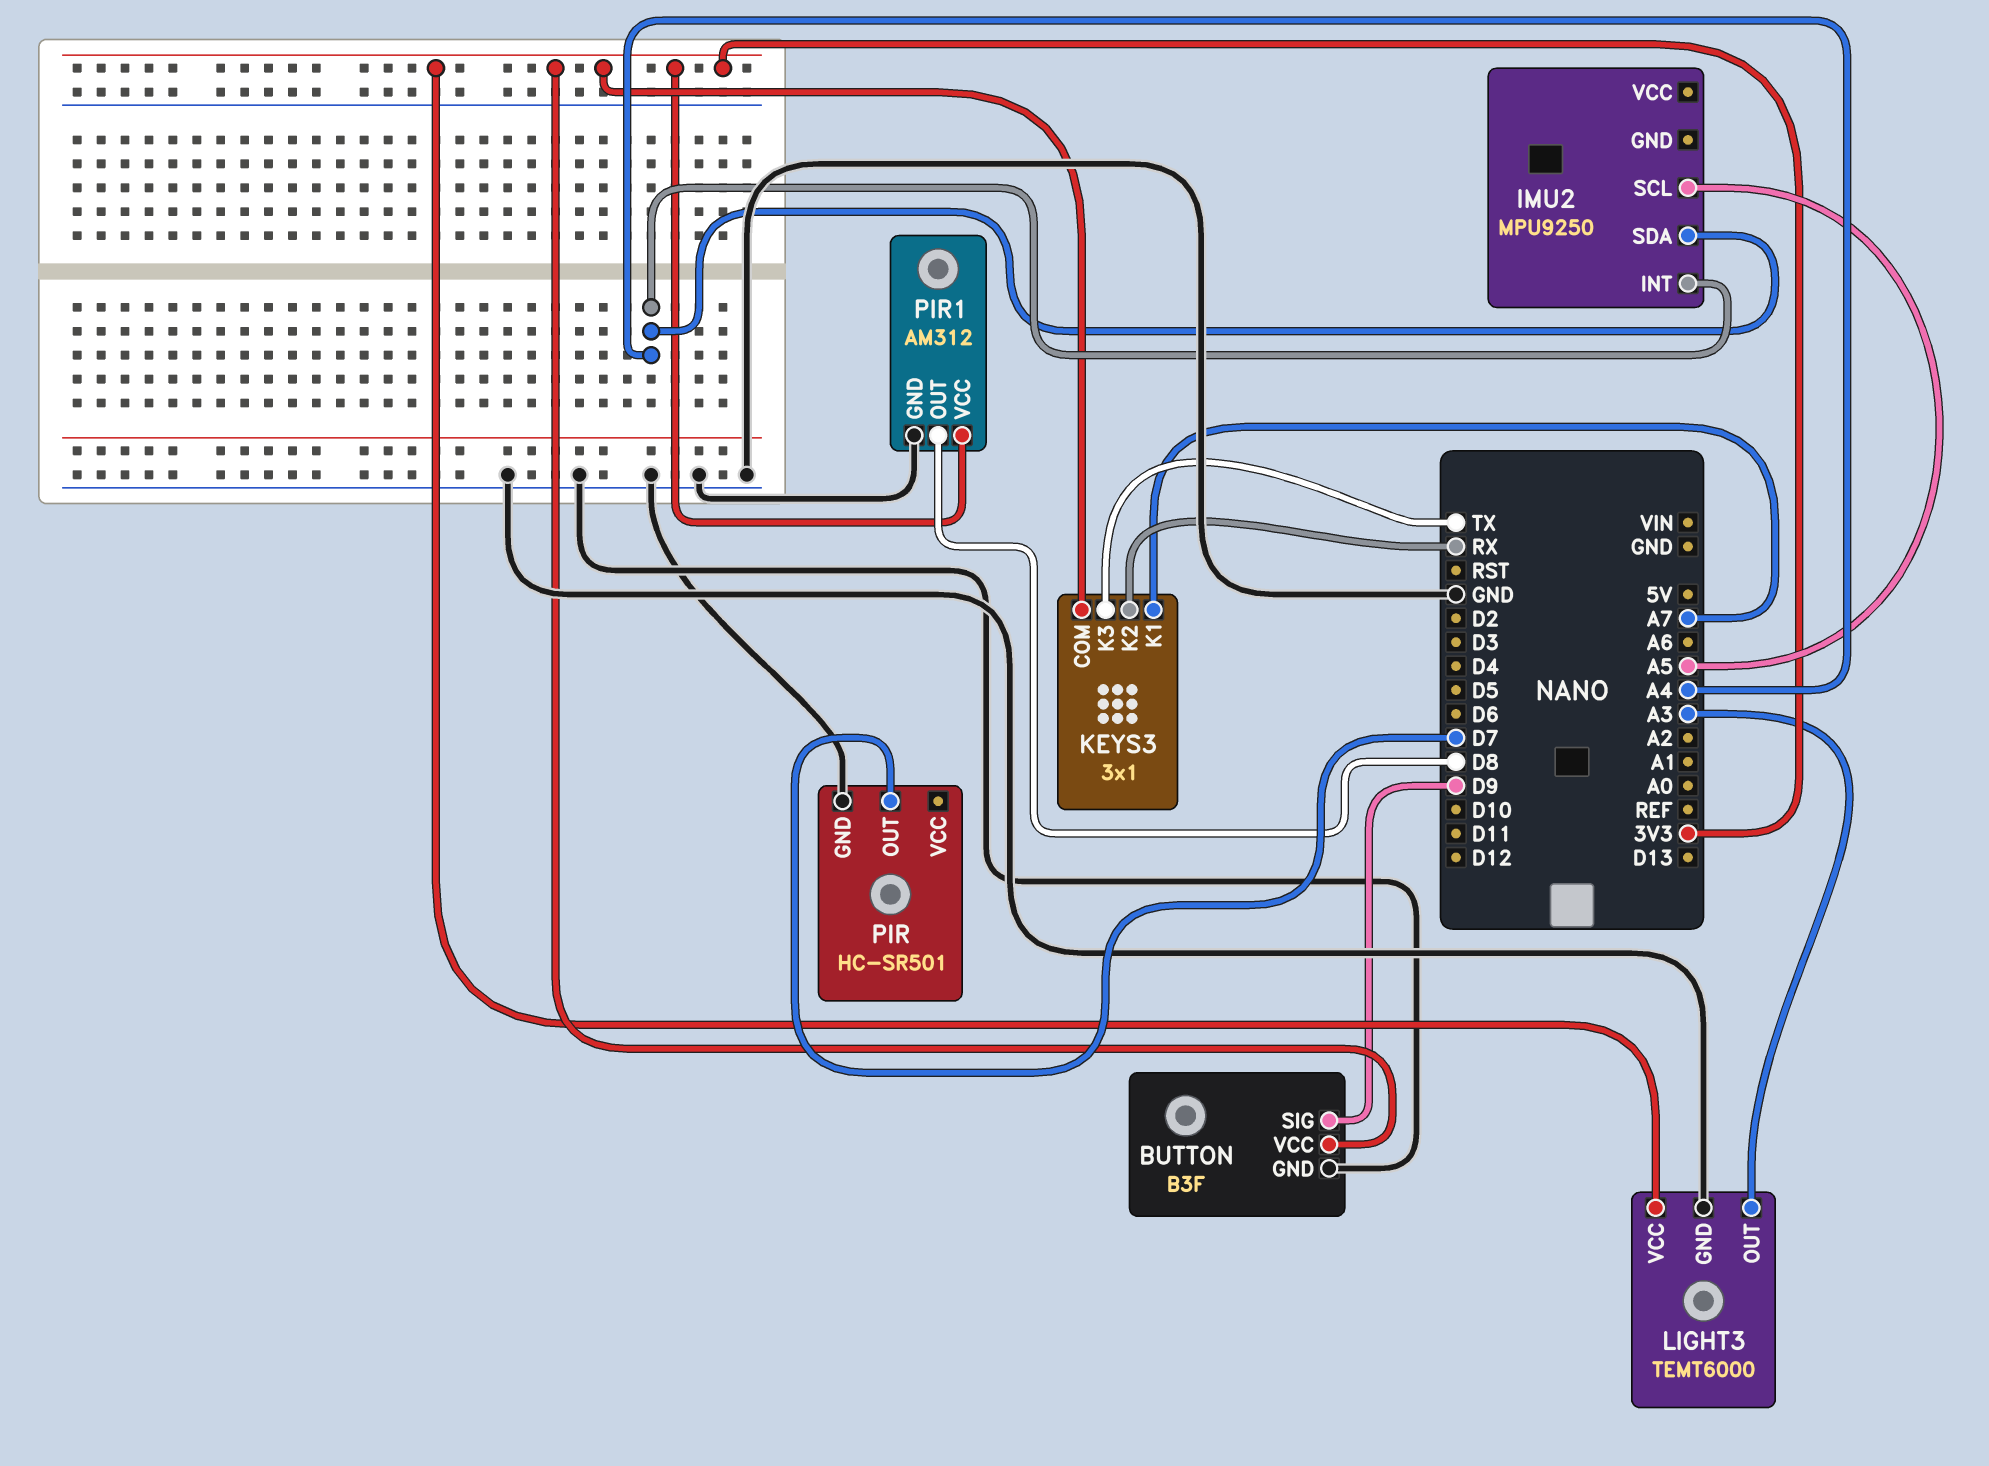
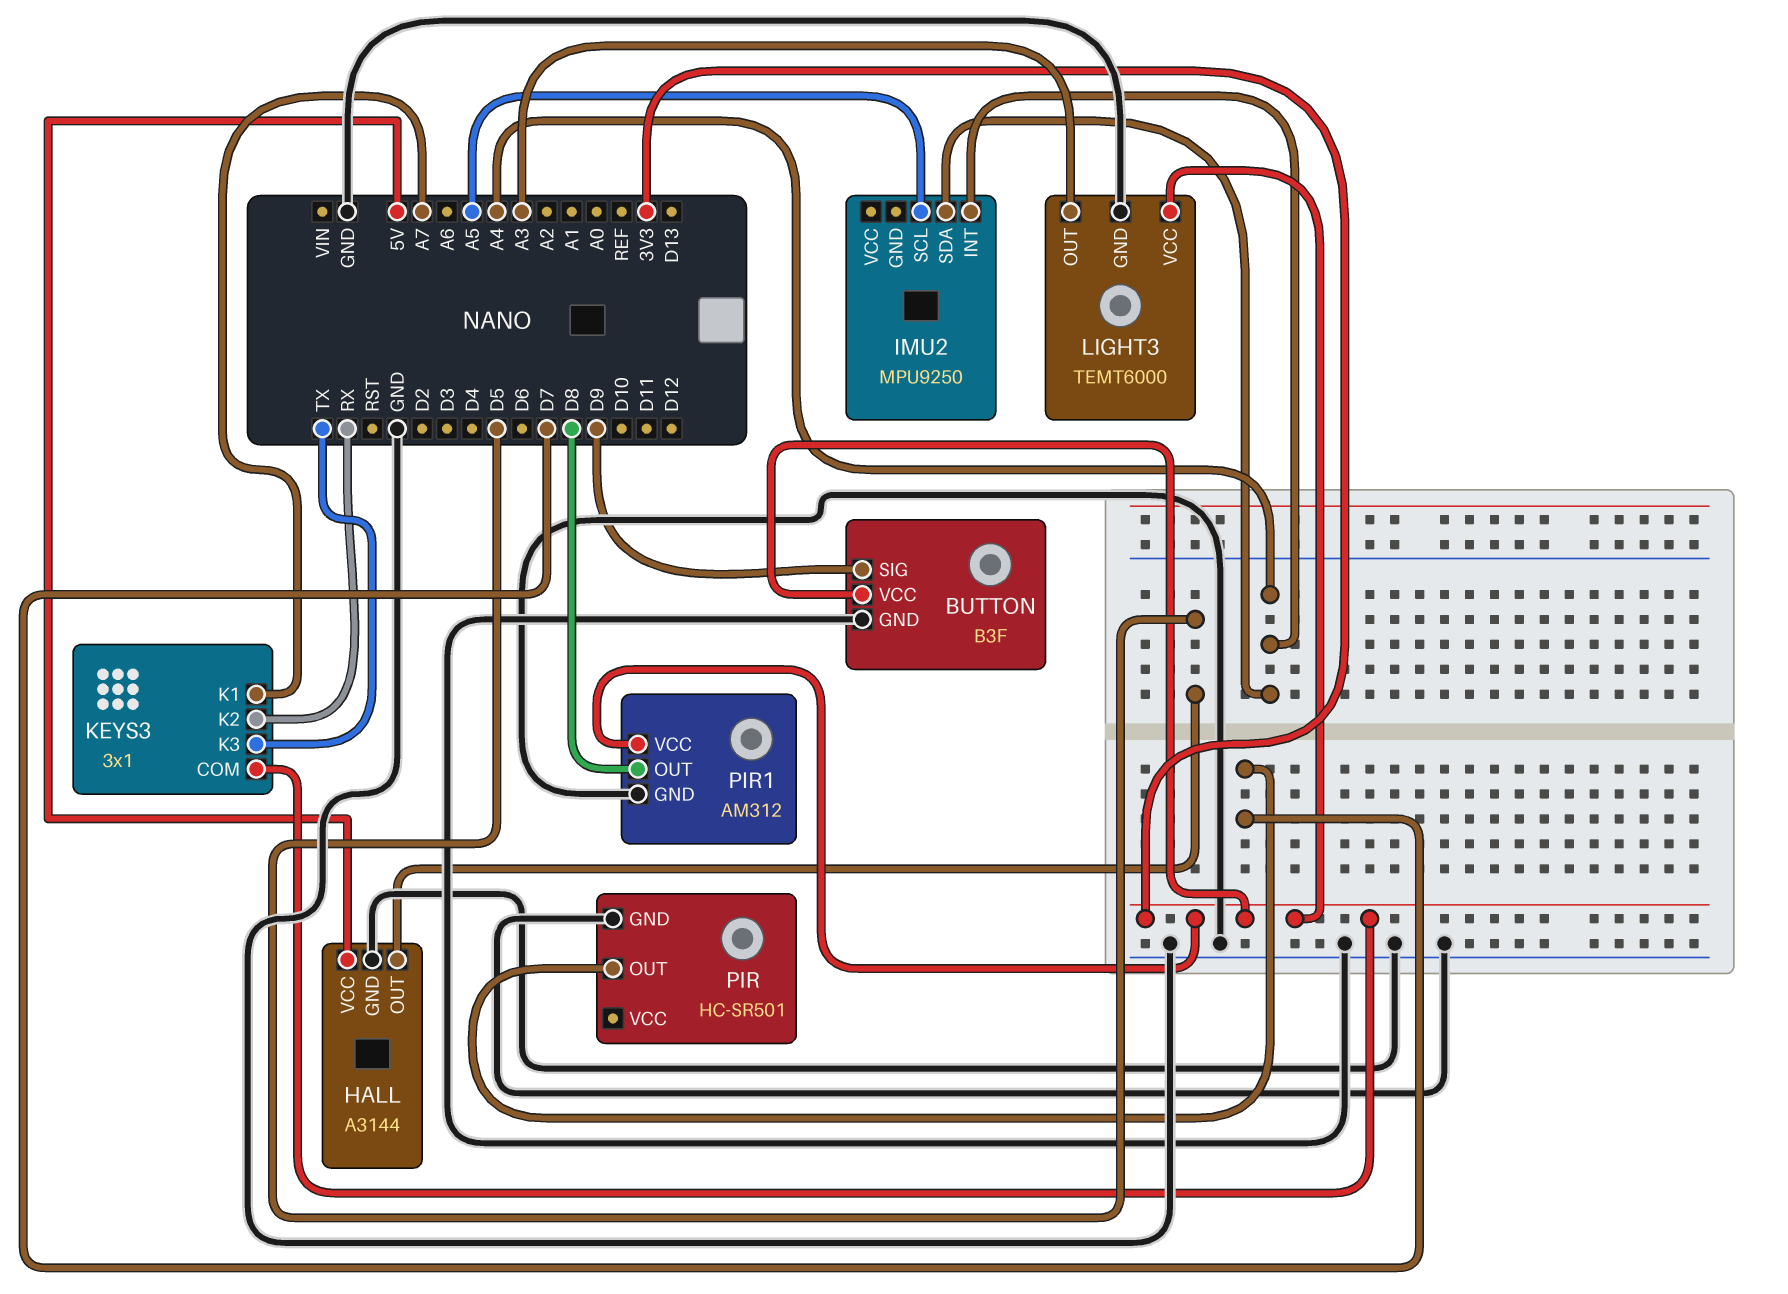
HALL: none -> A3144
HALL pin GND: none -> GND
HALL pin OUT: none -> D5
HALL pin VCC: none -> 5V

